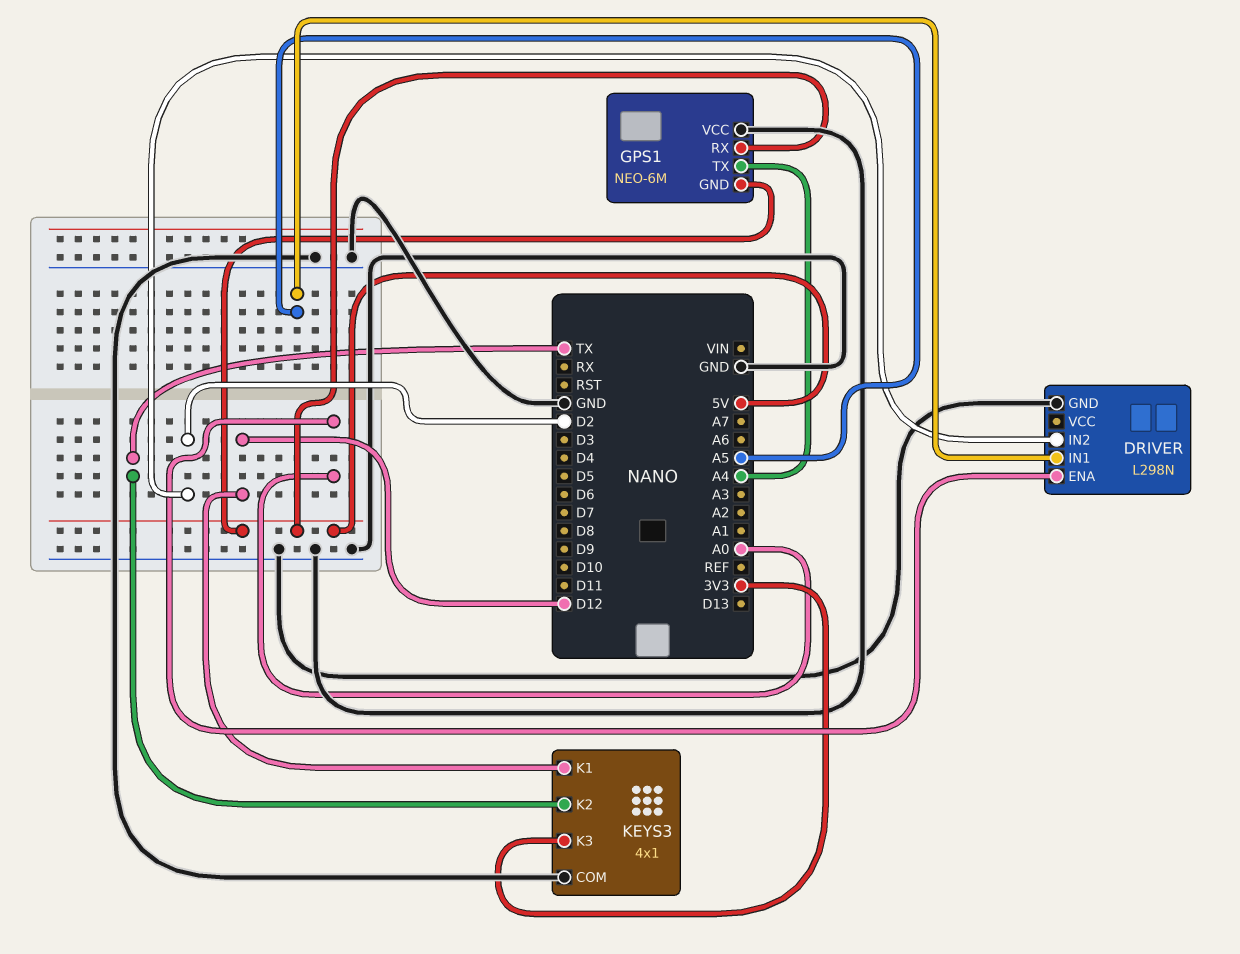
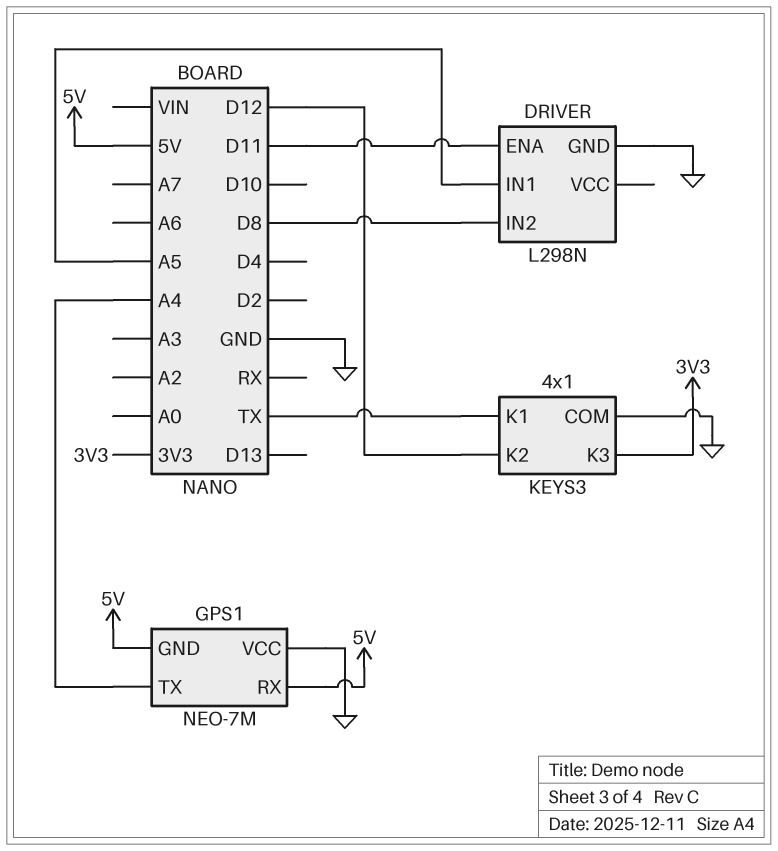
DRIVER pin ENA: A0 -> D11
DRIVER pin IN2: D2 -> D8
GPS1: NEO-6M -> NEO-7M
KEYS3 pin K1: D12 -> TX
KEYS3 pin K2: TX -> D12

